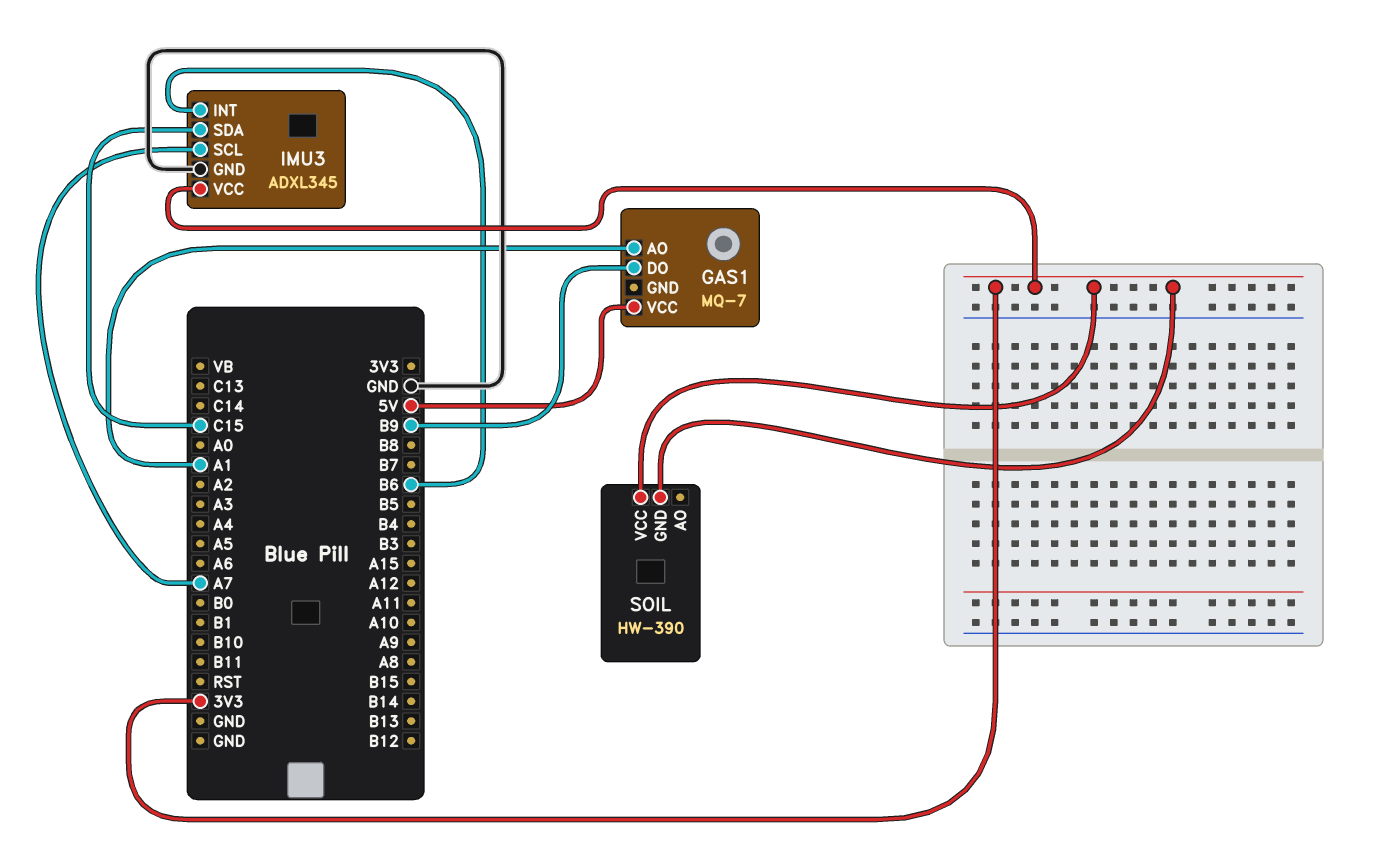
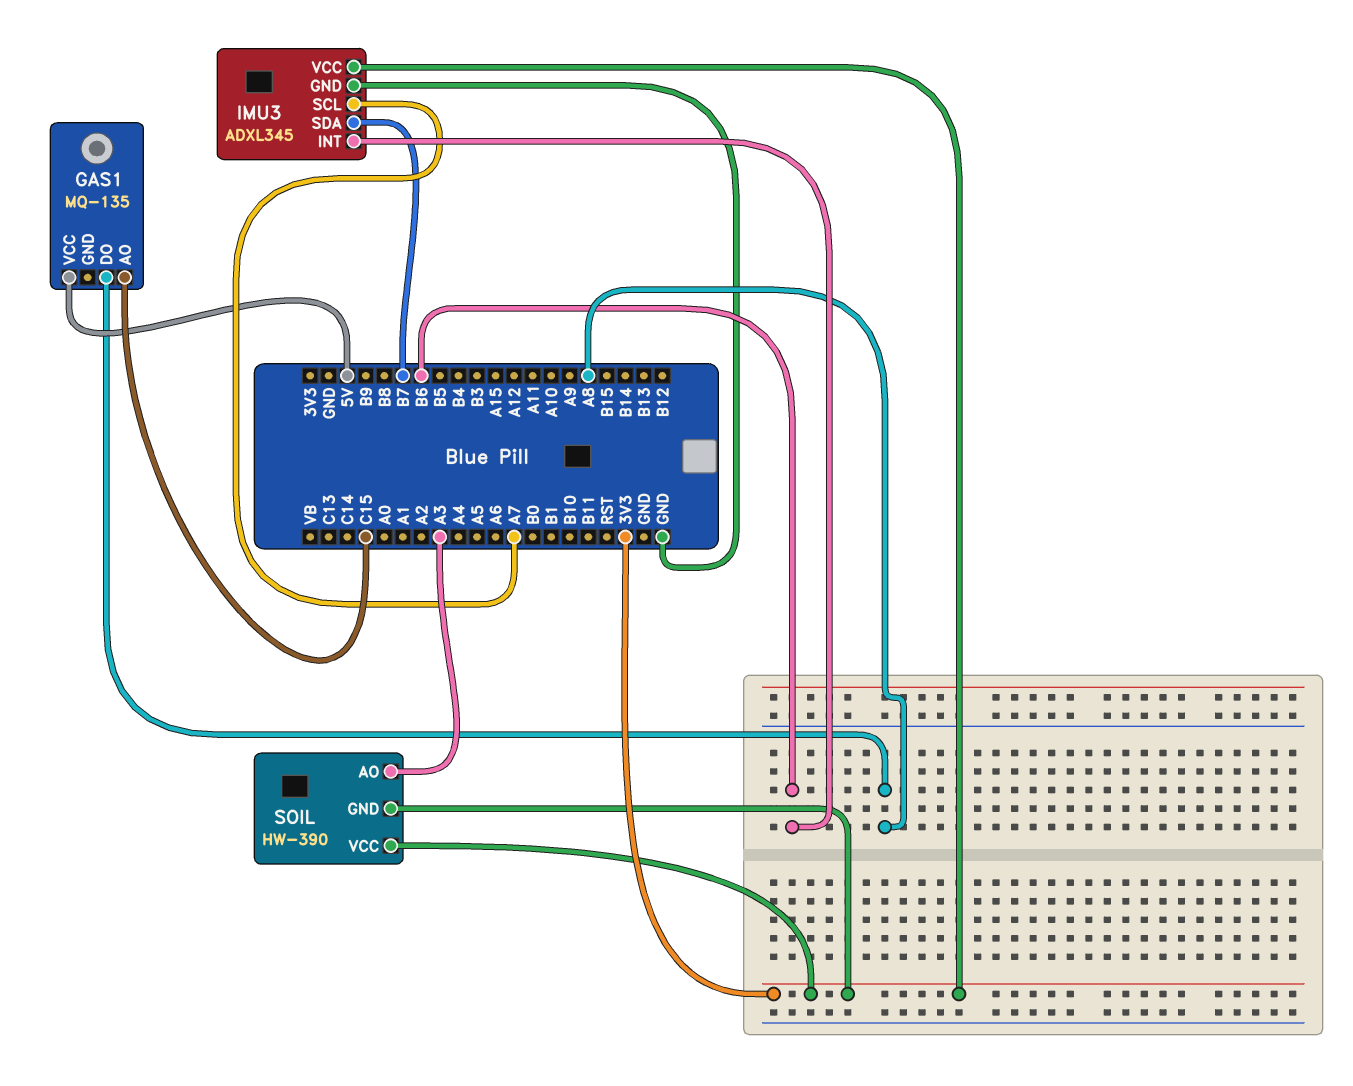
GAS1: MQ-7 -> MQ-135
GAS1 pin AO: A1 -> C15
GAS1 pin DO: B9 -> A8
IMU3 pin SDA: C15 -> B7
SOIL pin AO: none -> A3

